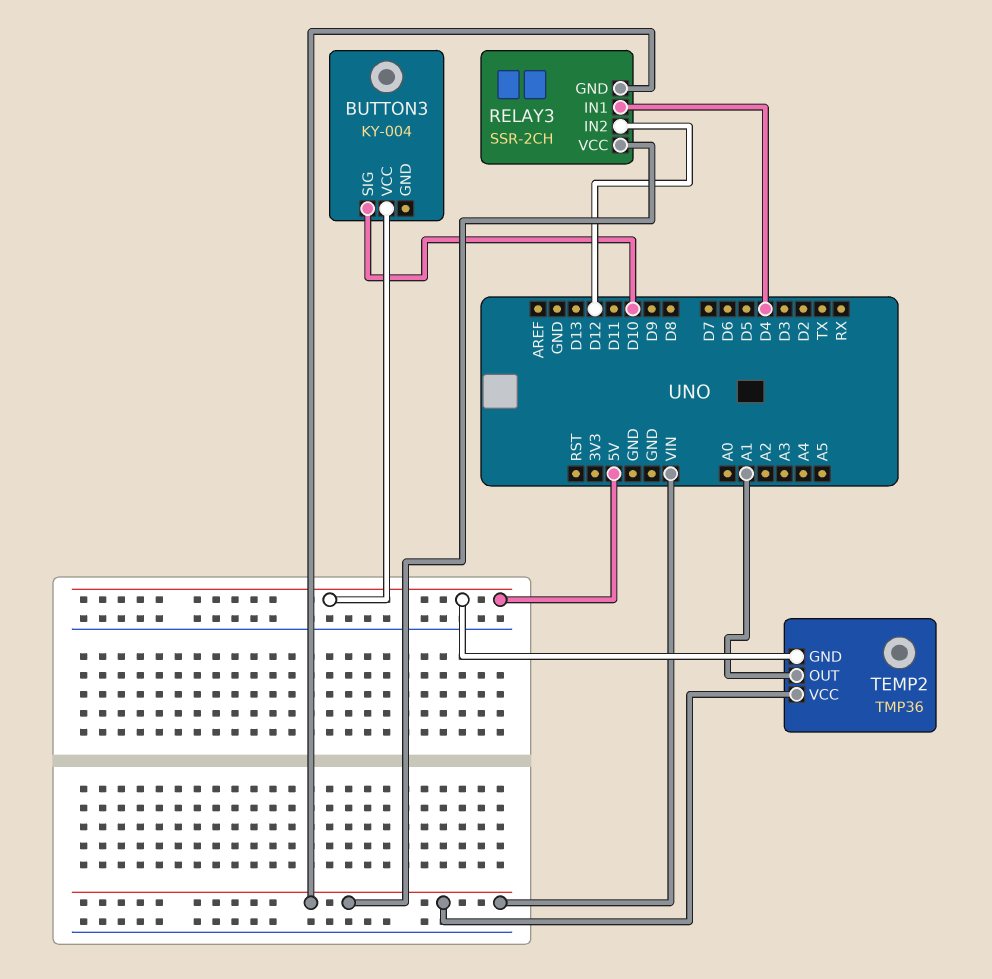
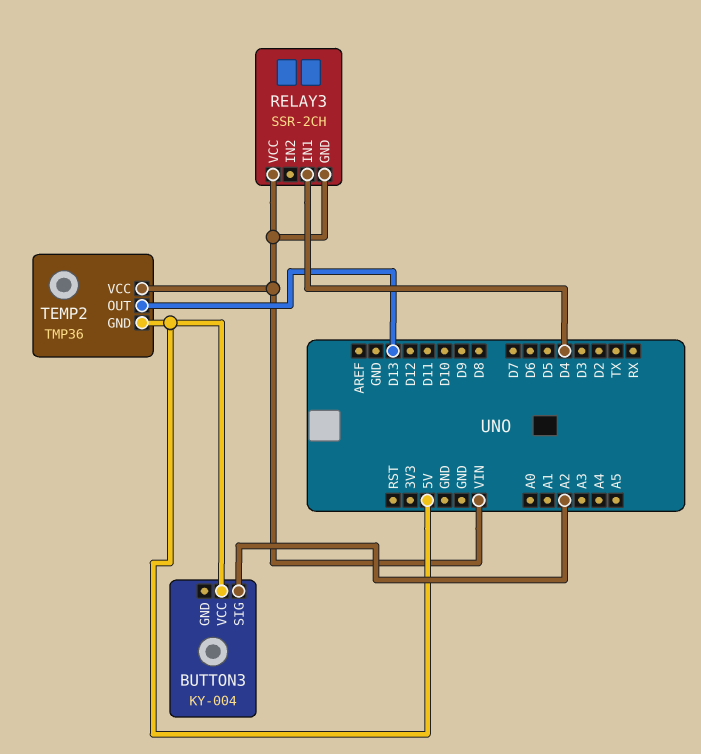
BUTTON3 pin SIG: D10 -> A2
RELAY3 pin IN2: D12 -> none
TEMP2 pin OUT: A1 -> D13

